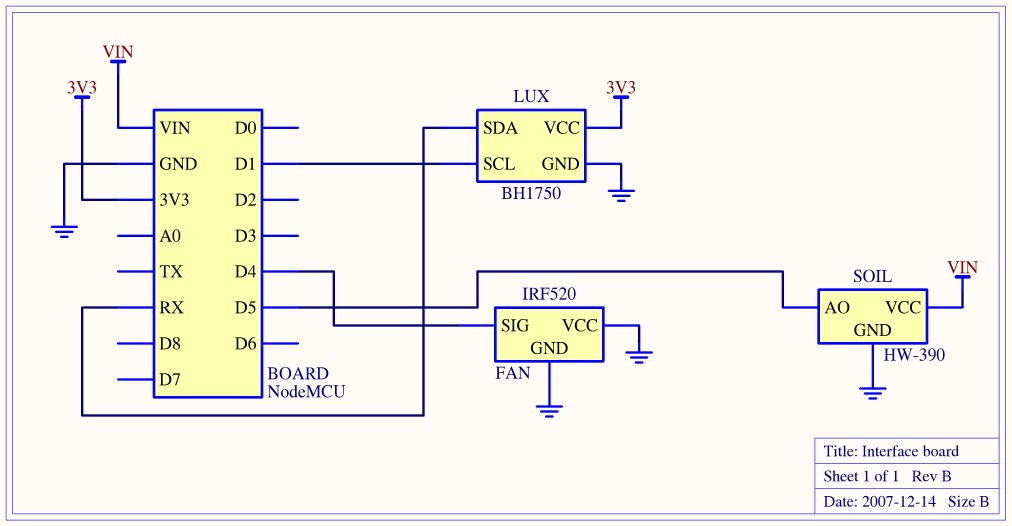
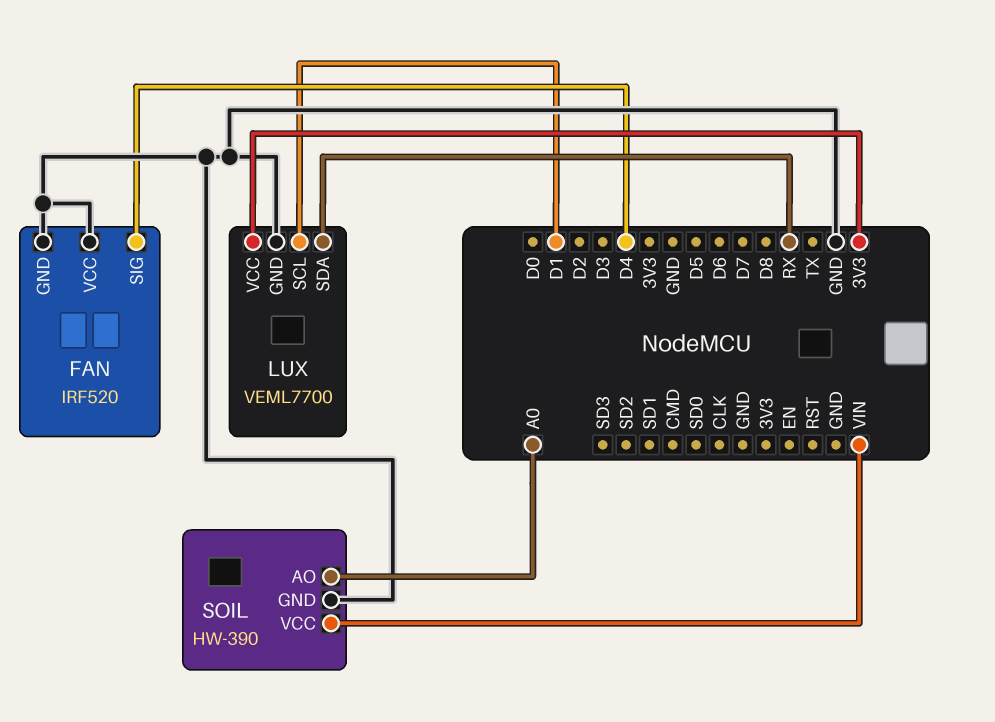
LUX: BH1750 -> VEML7700
SOIL pin AO: D5 -> A0

